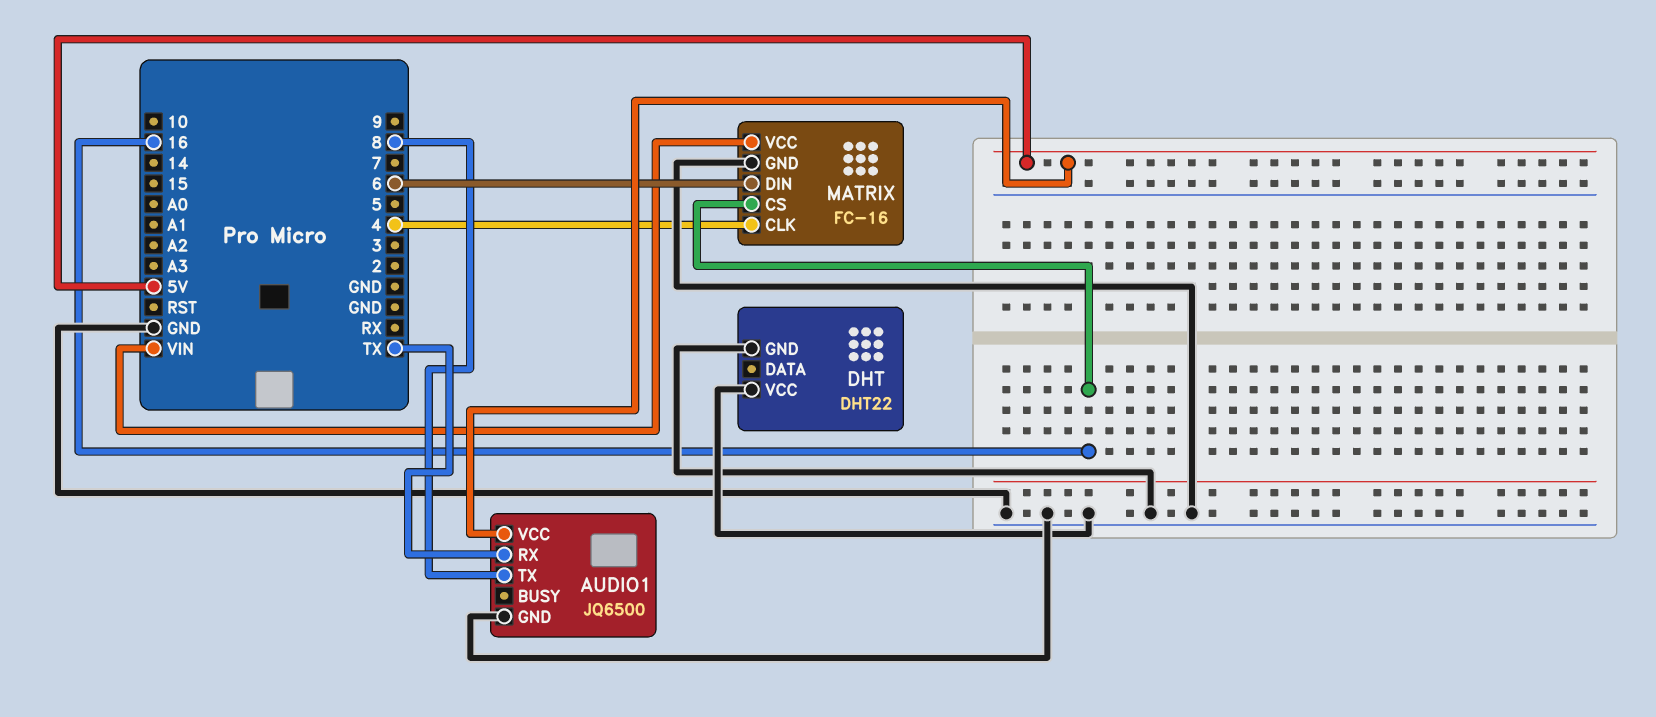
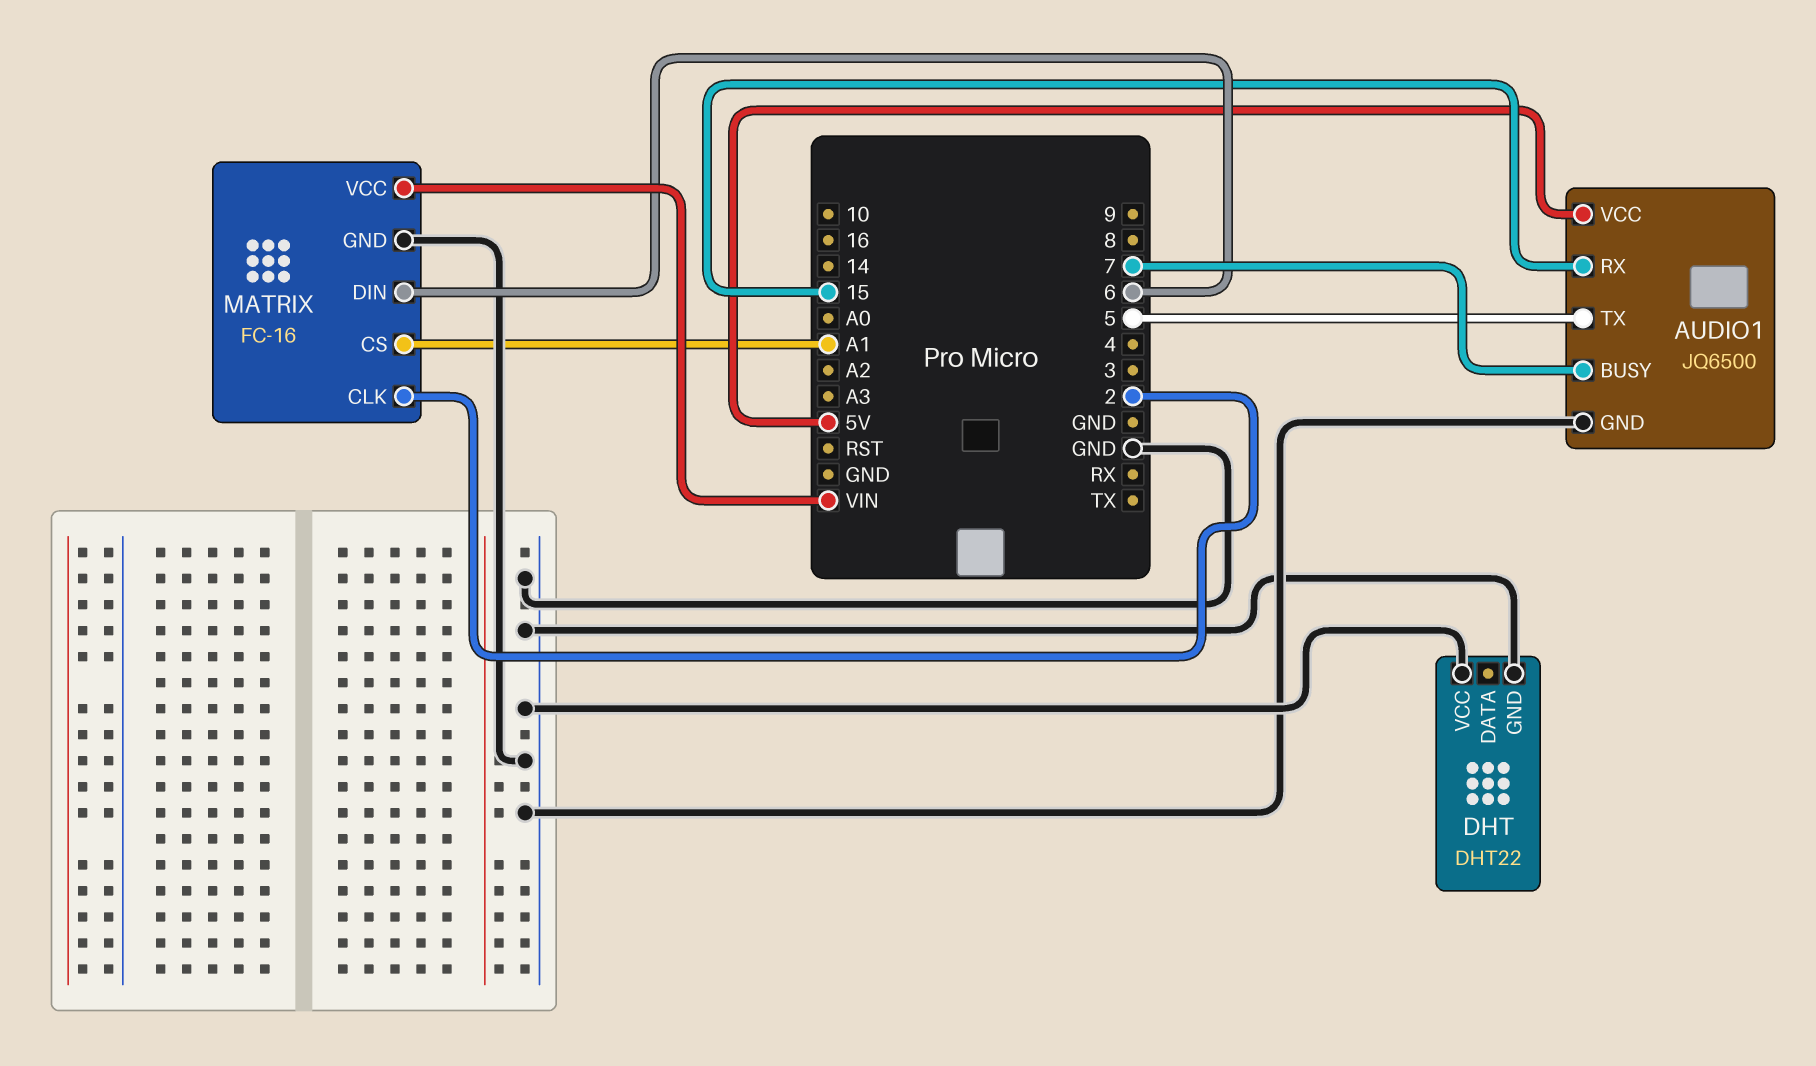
AUDIO1 pin BUSY: none -> 7
AUDIO1 pin RX: TX -> 15
AUDIO1 pin TX: 8 -> 5
MATRIX pin CLK: 4 -> 2
MATRIX pin CS: 16 -> A1

